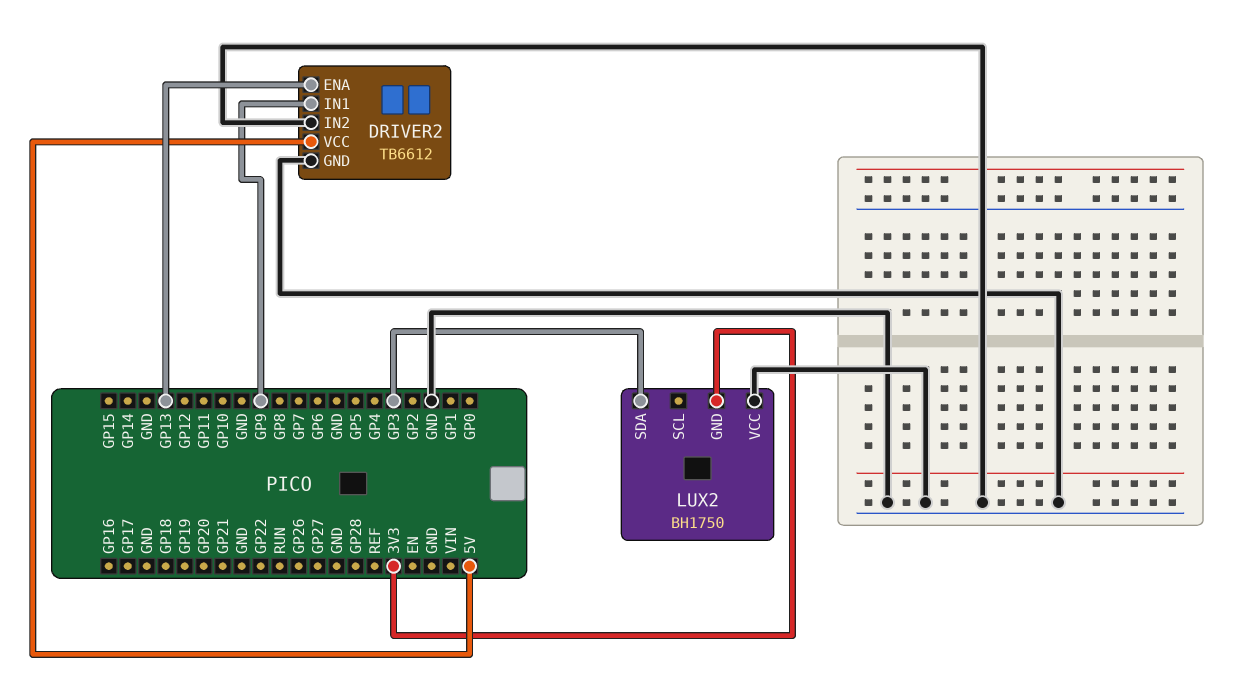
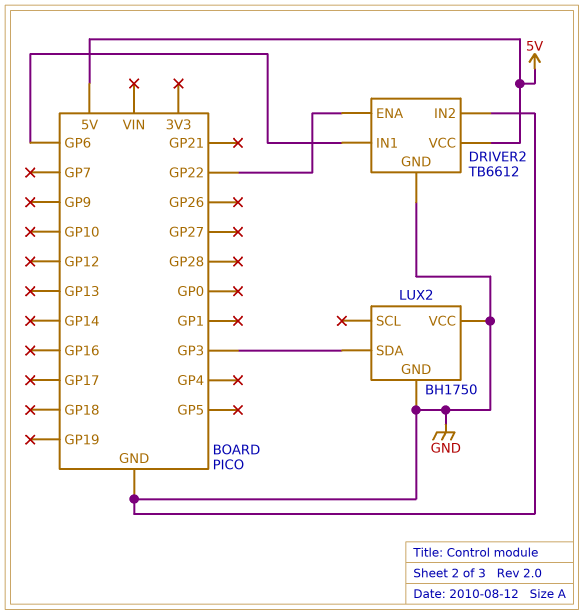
DRIVER2 pin ENA: GP13 -> GP22
DRIVER2 pin IN1: GP9 -> GP6
LUX2 pin GND: 3V3 -> GND

